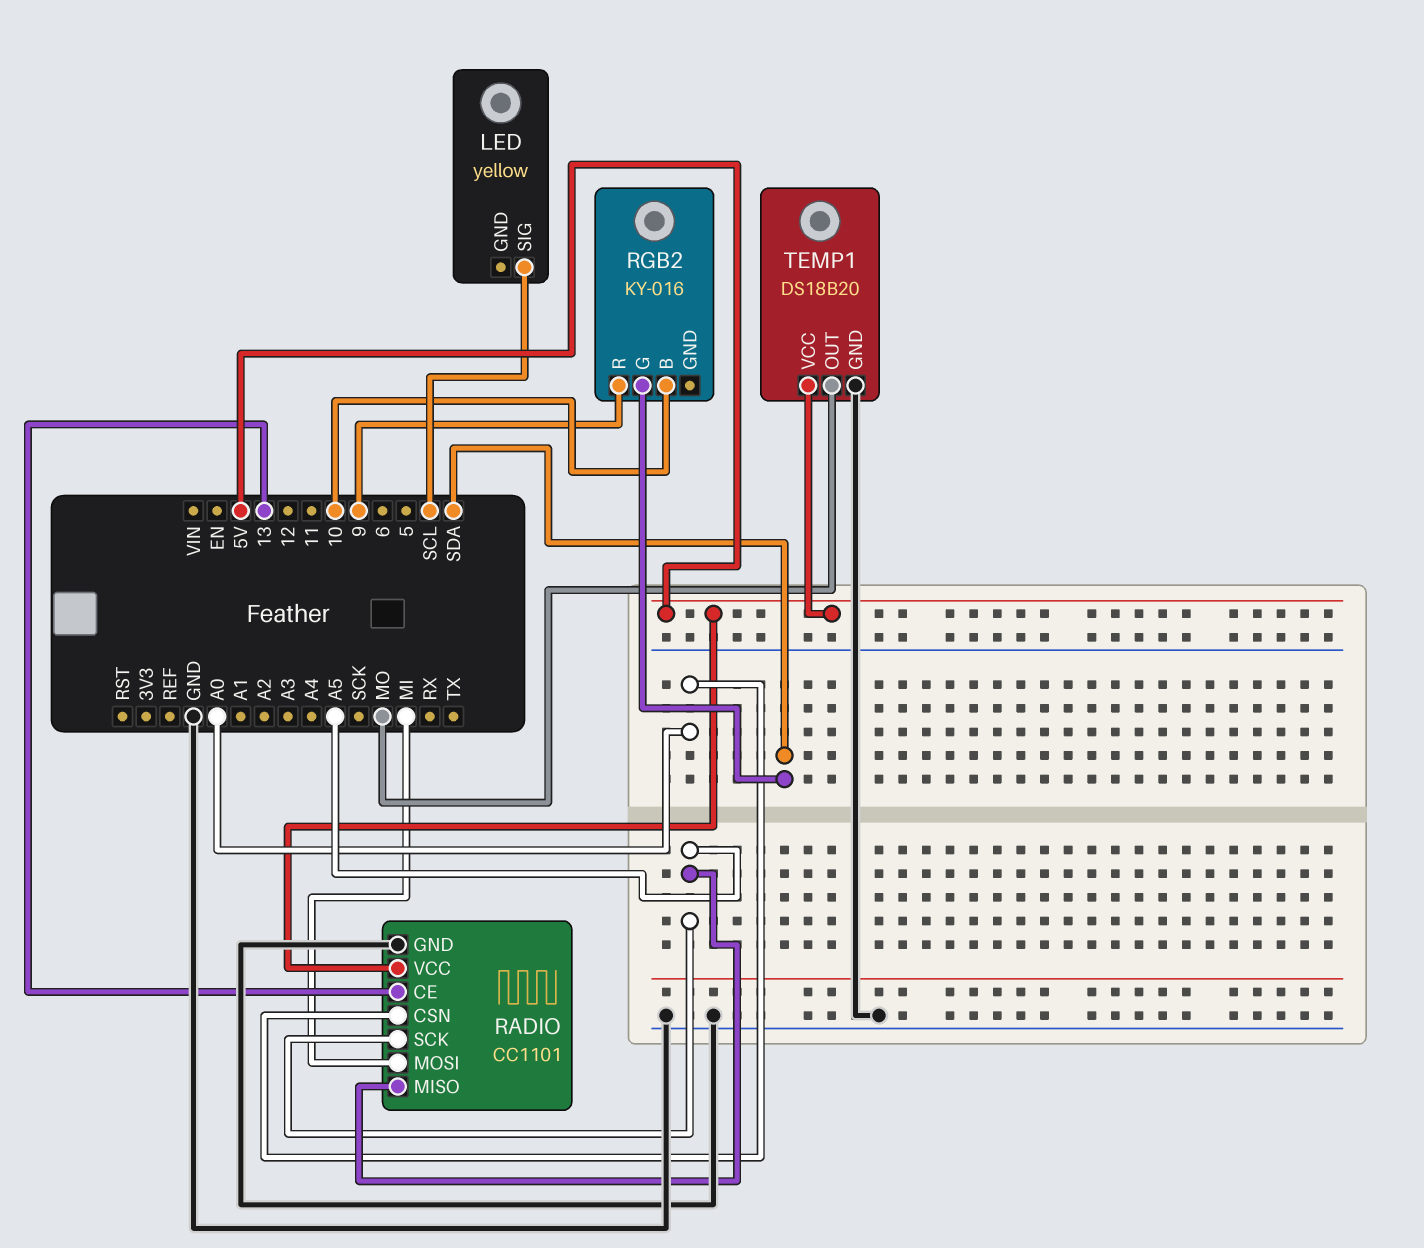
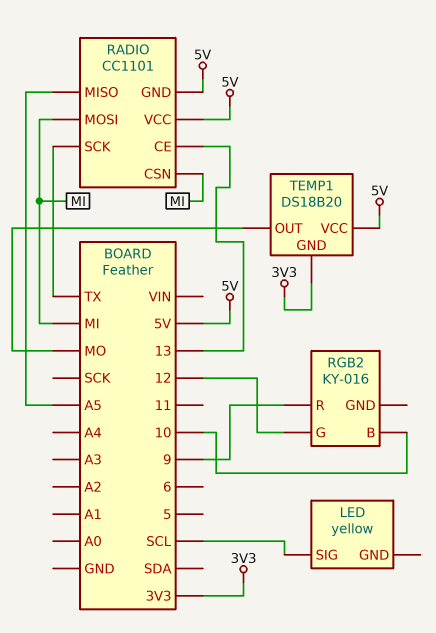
RADIO pin CSN: A0 -> MI
RADIO pin GND: GND -> 5V
RADIO pin SCK: A5 -> TX
RGB2 pin G: SDA -> 12
TEMP1 pin GND: GND -> 3V3

